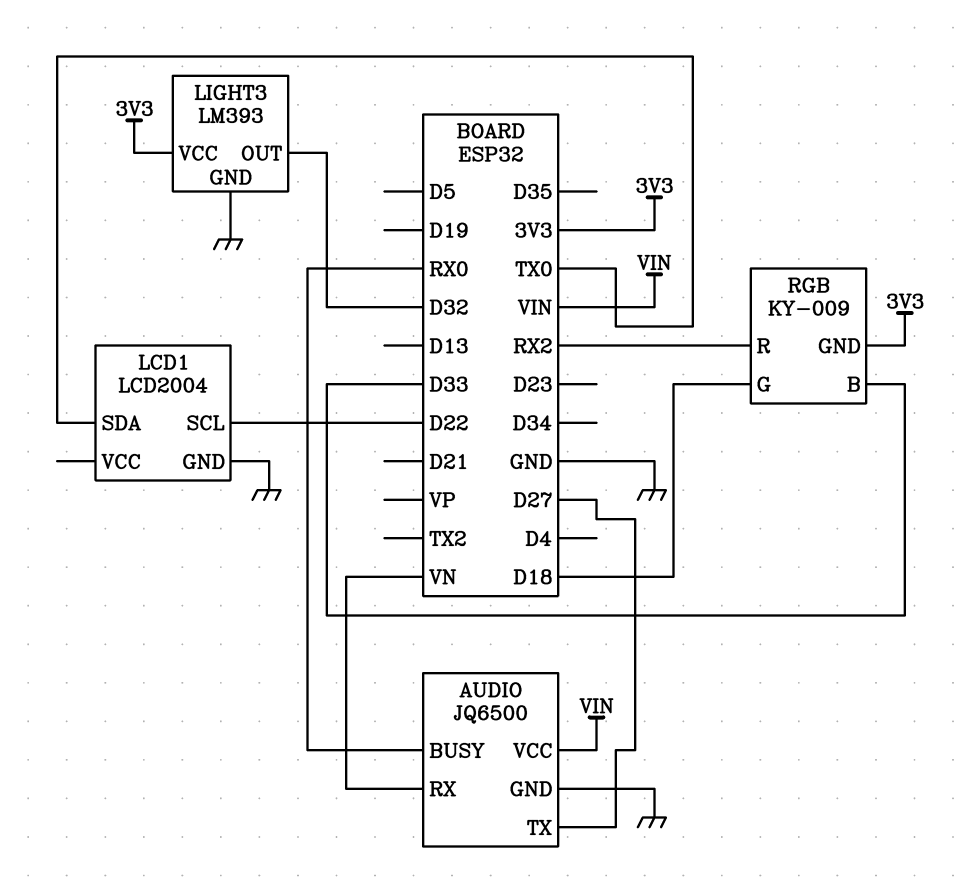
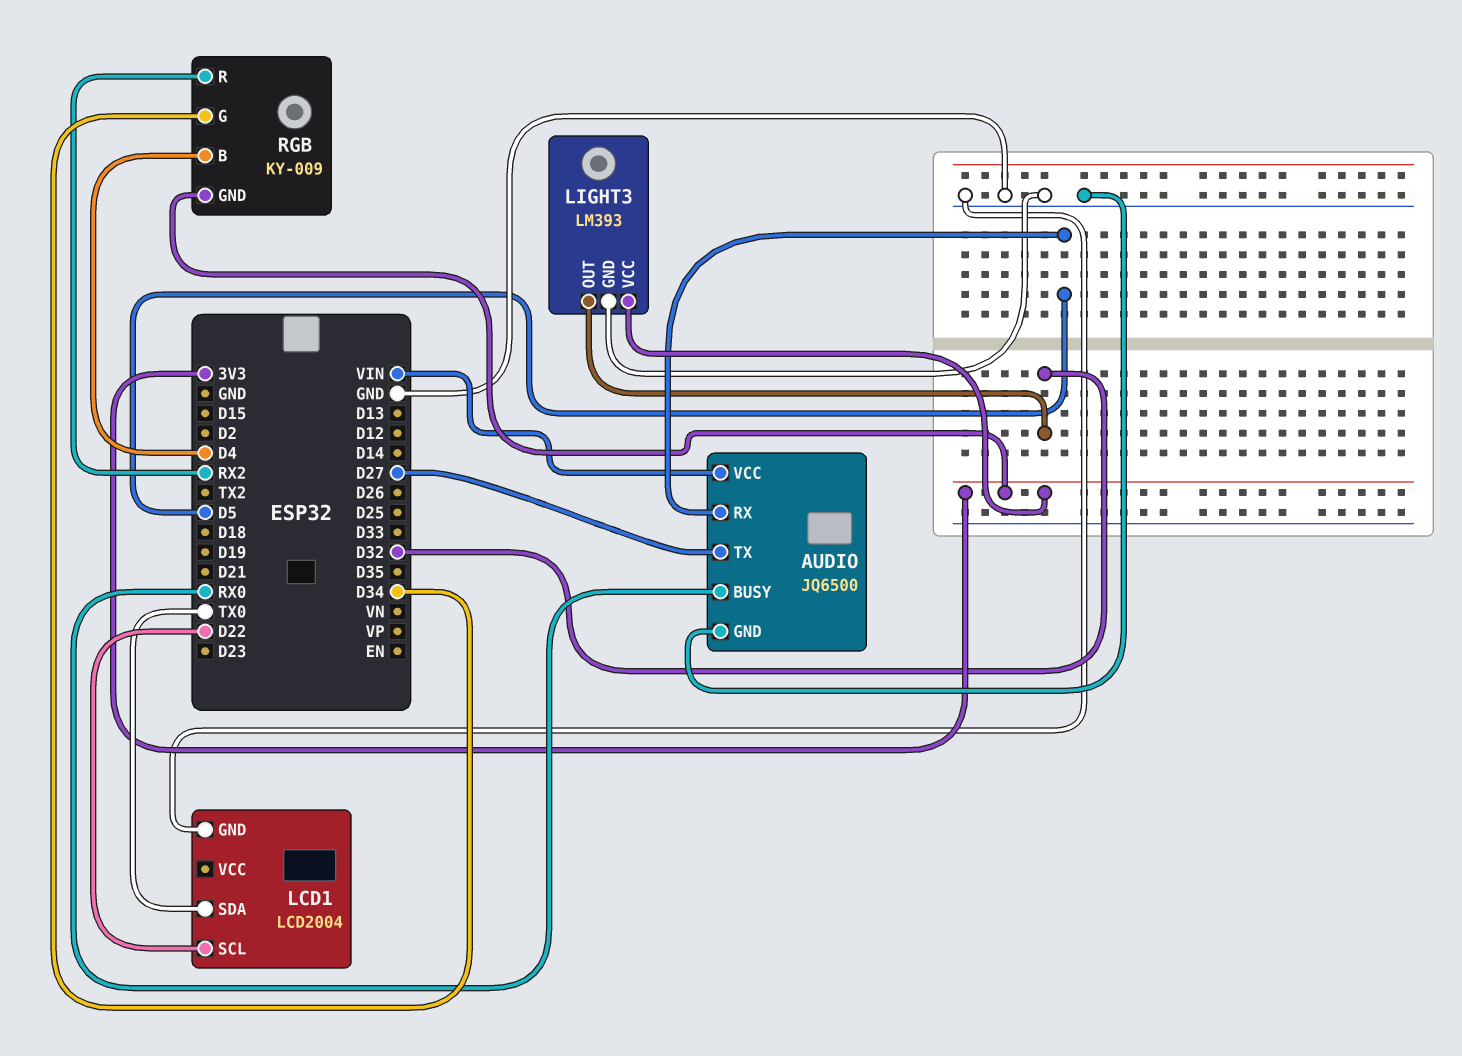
AUDIO pin RX: VN -> D5
RGB pin B: D33 -> D4
RGB pin G: D18 -> D34

